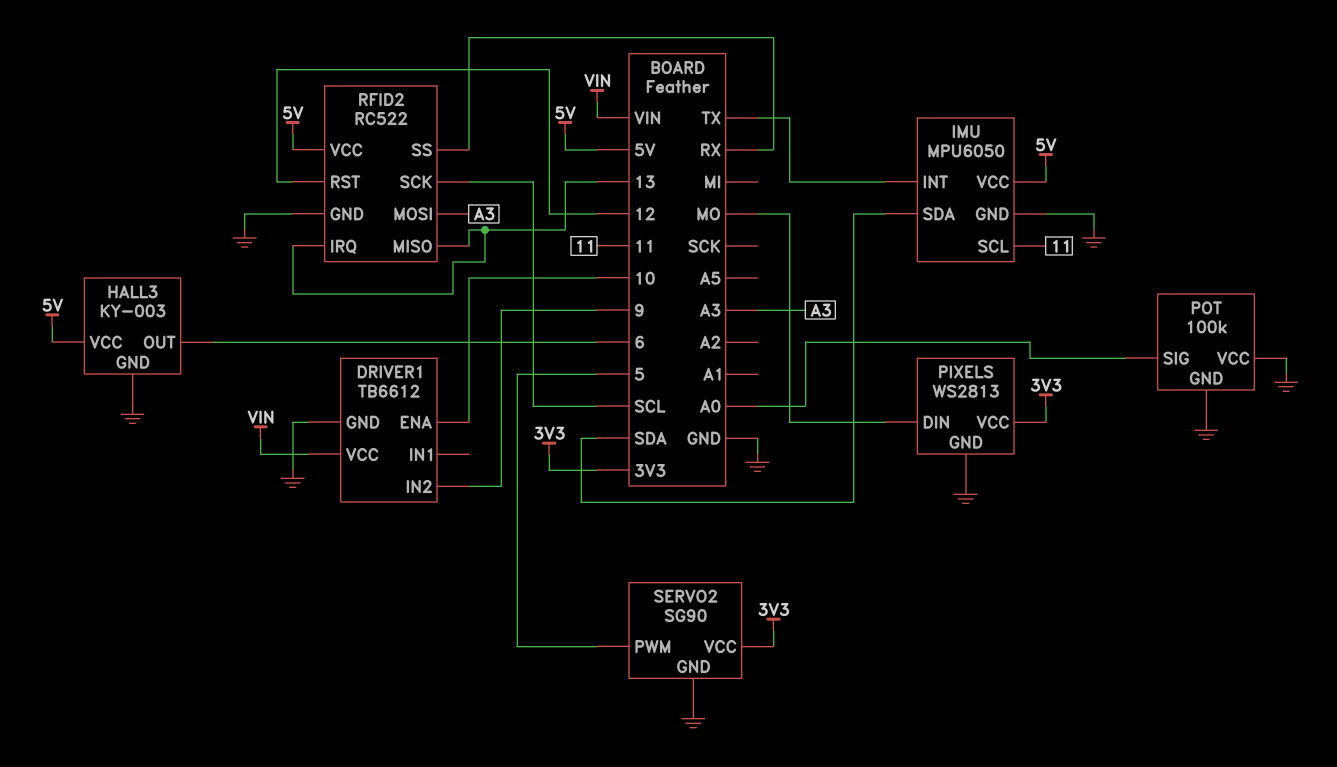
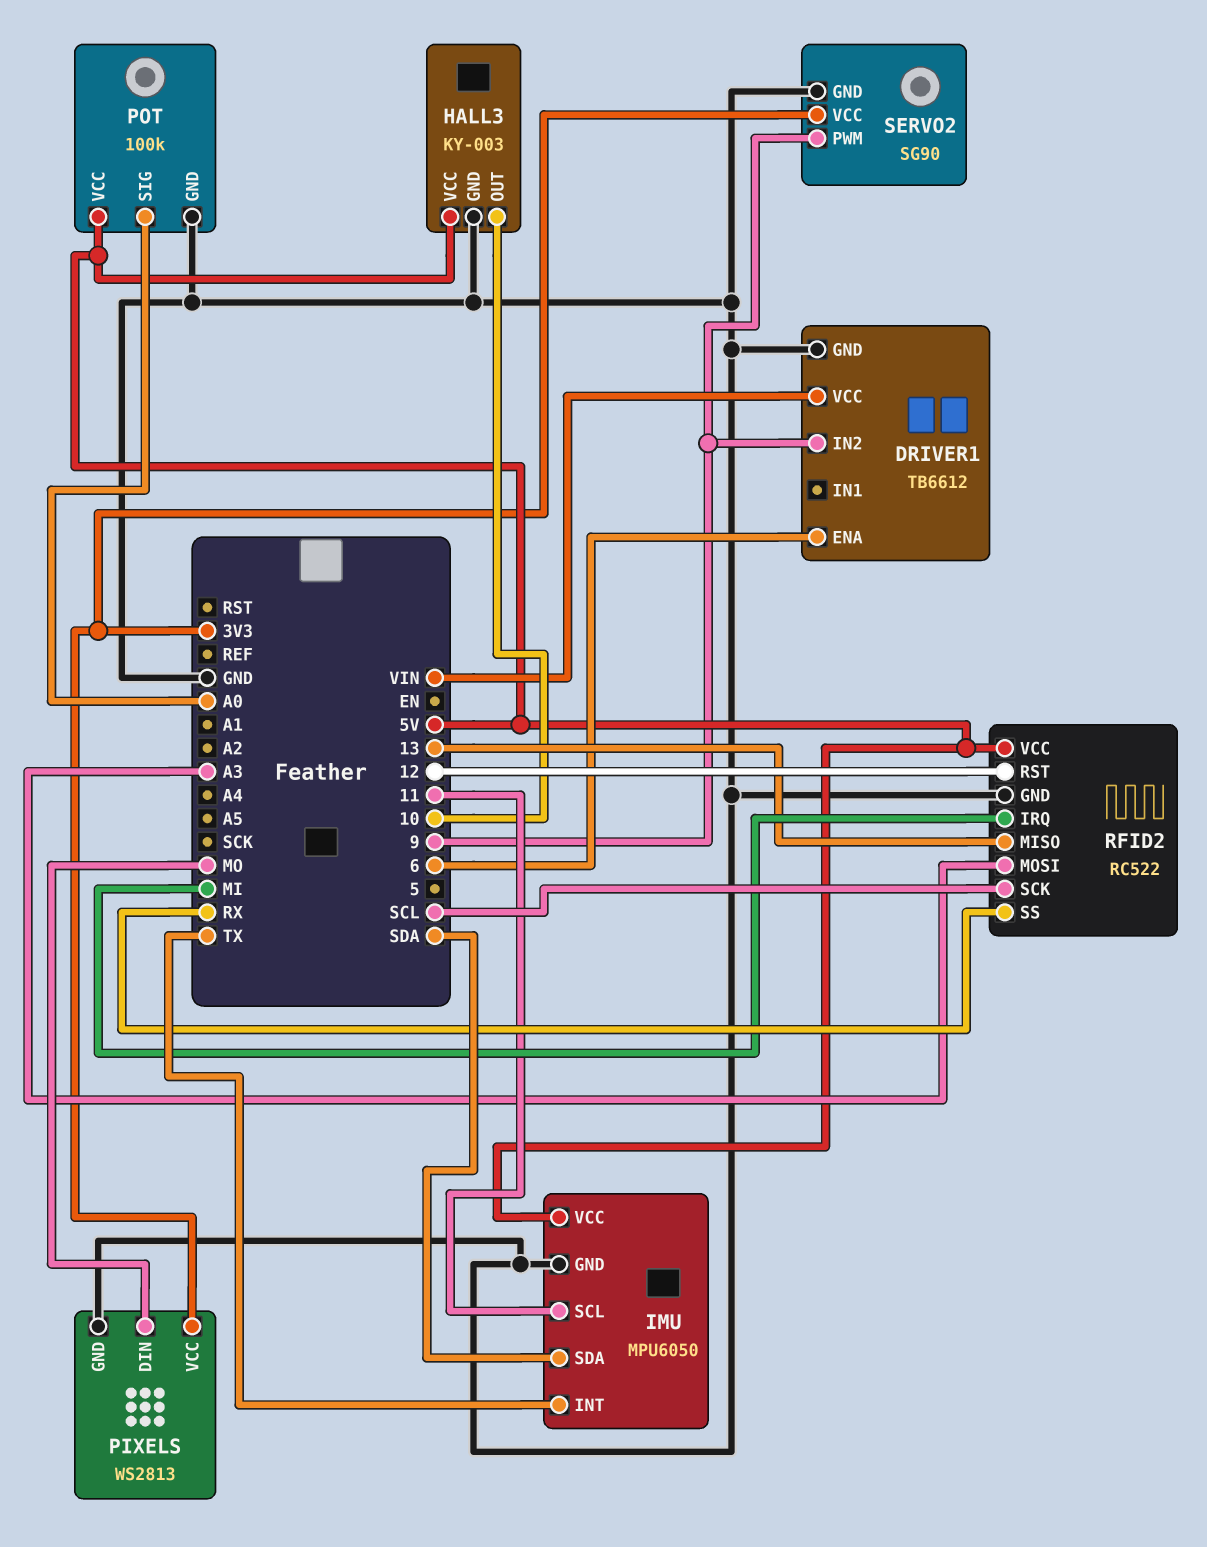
DRIVER1 pin ENA: 10 -> 6
HALL3 pin OUT: 6 -> 10
POT pin VCC: GND -> 5V
RFID2 pin IRQ: 13 -> MI
SERVO2 pin PWM: 5 -> 9

